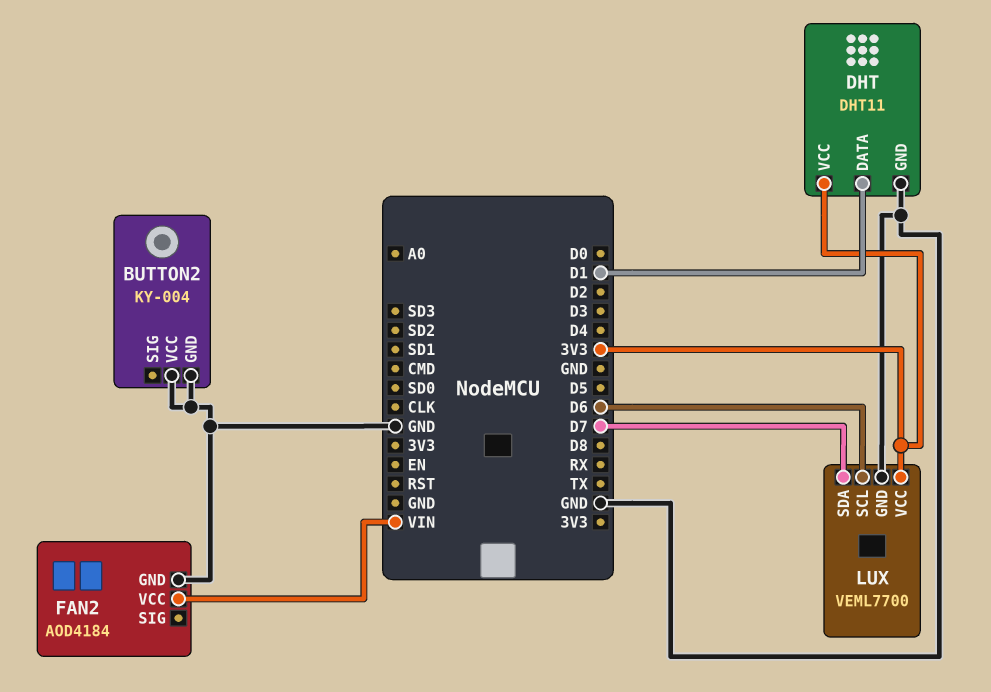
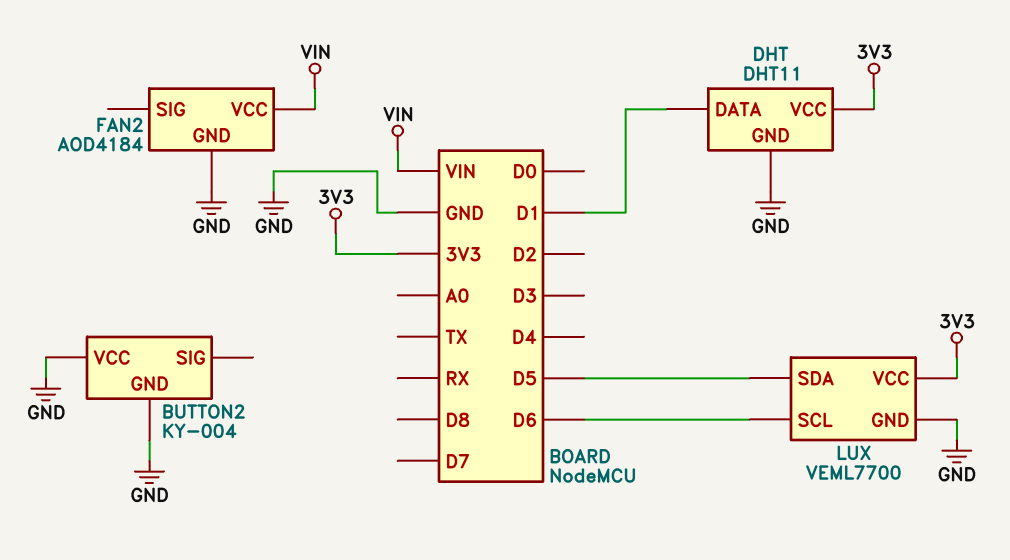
LUX pin SDA: D7 -> D5

